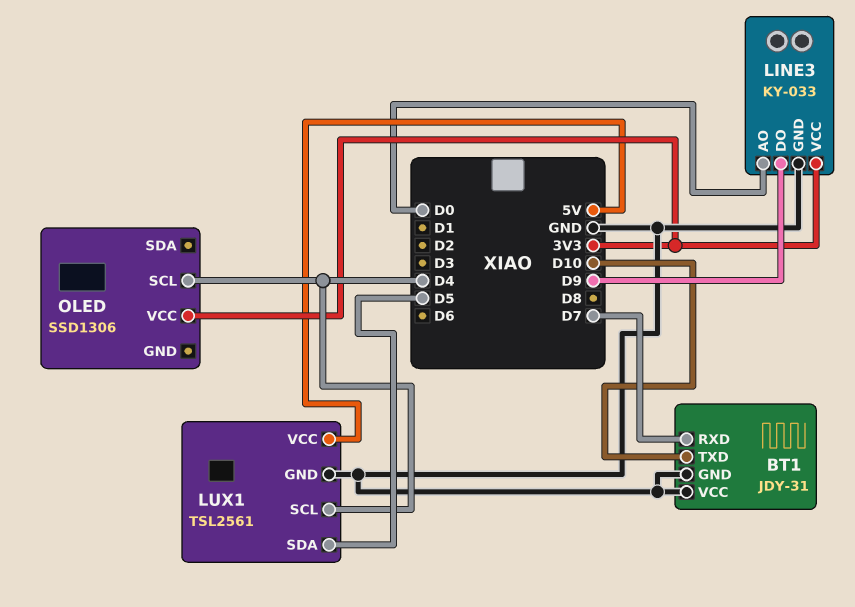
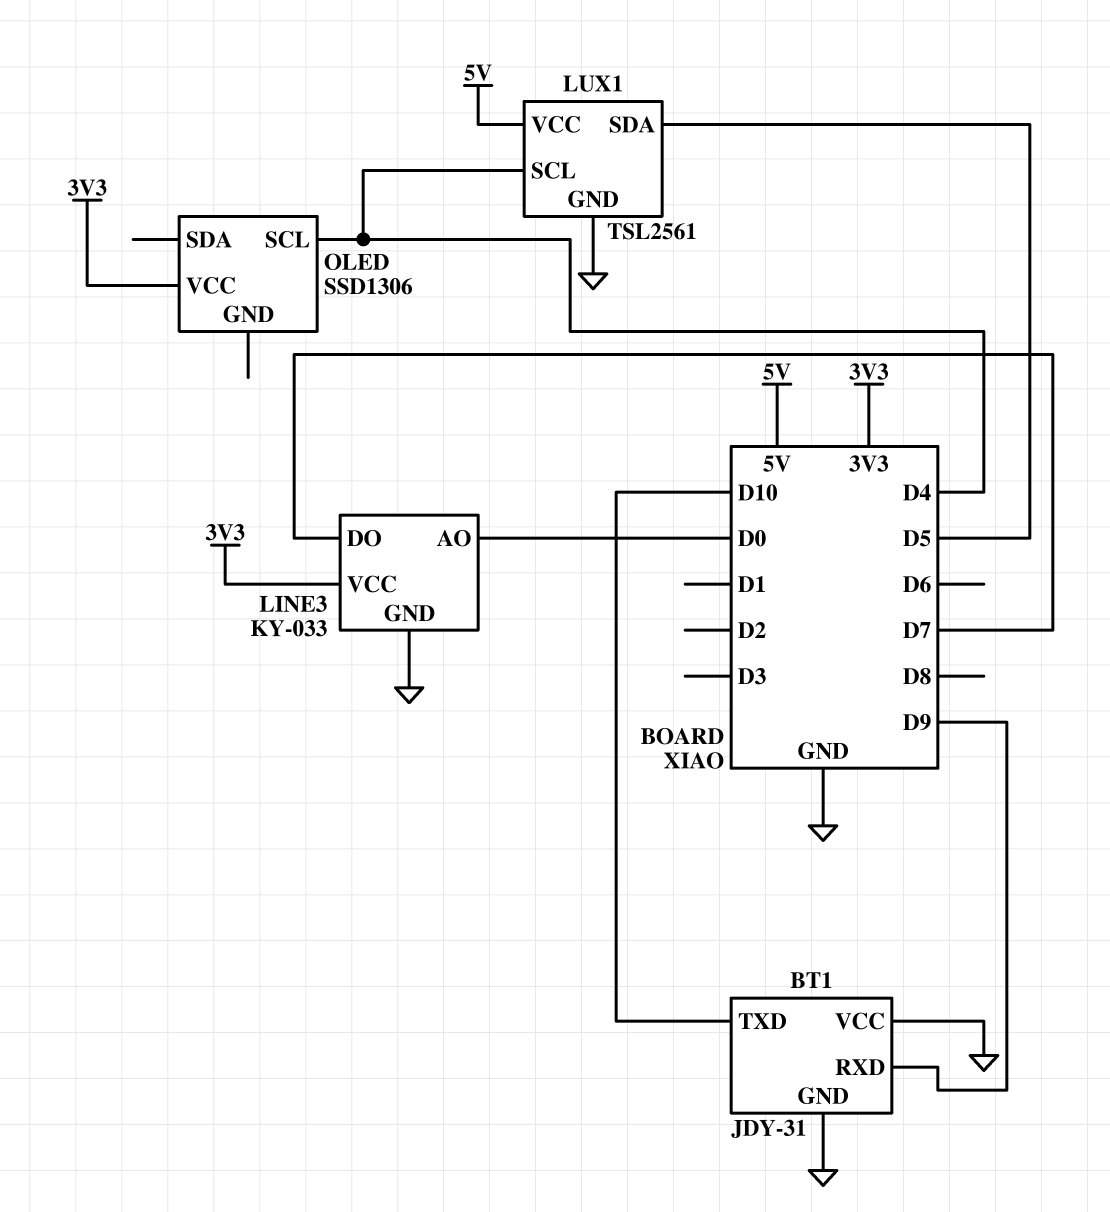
BT1 pin RXD: D7 -> D9
LINE3 pin DO: D9 -> D7

